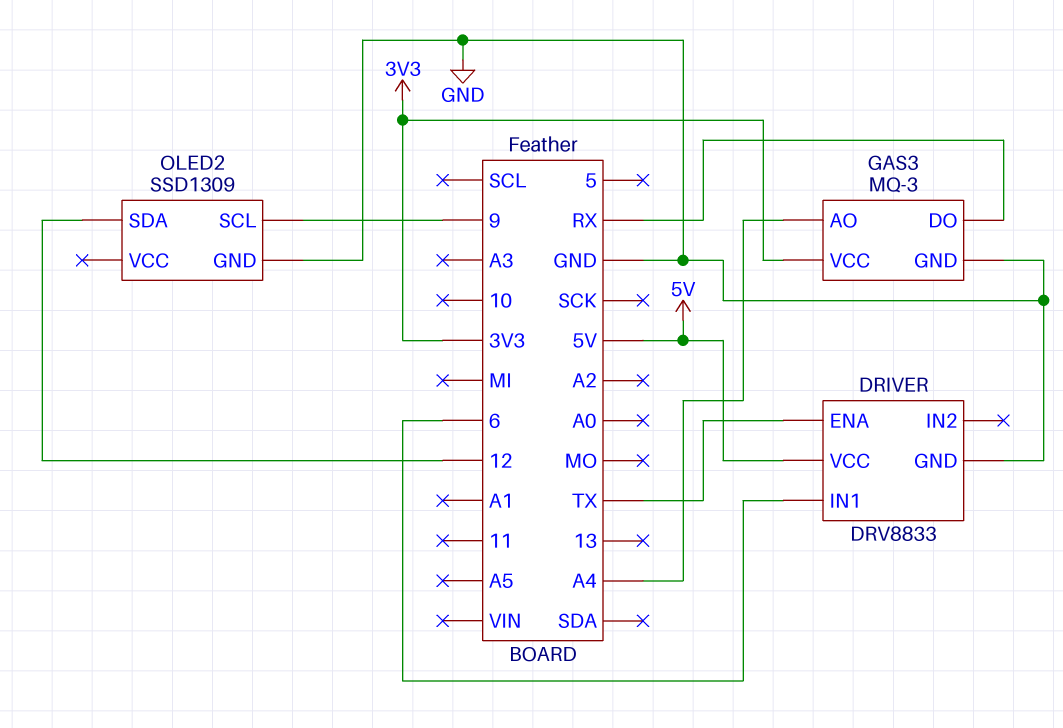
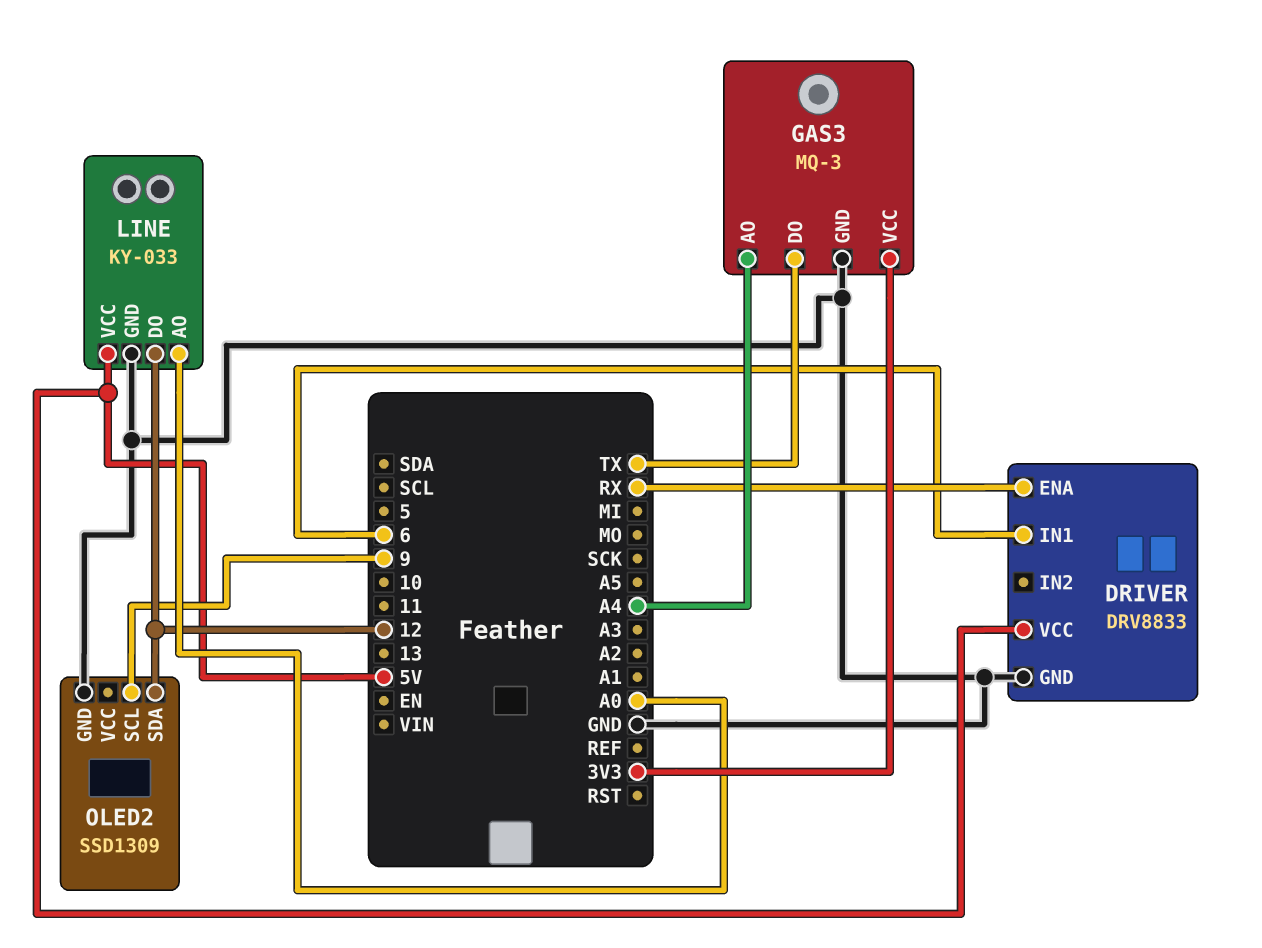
DRIVER pin ENA: TX -> RX
GAS3 pin DO: RX -> TX
LINE: none -> KY-033
LINE pin AO: none -> A0
LINE pin DO: none -> 12
LINE pin GND: none -> GND
LINE pin VCC: none -> 5V

